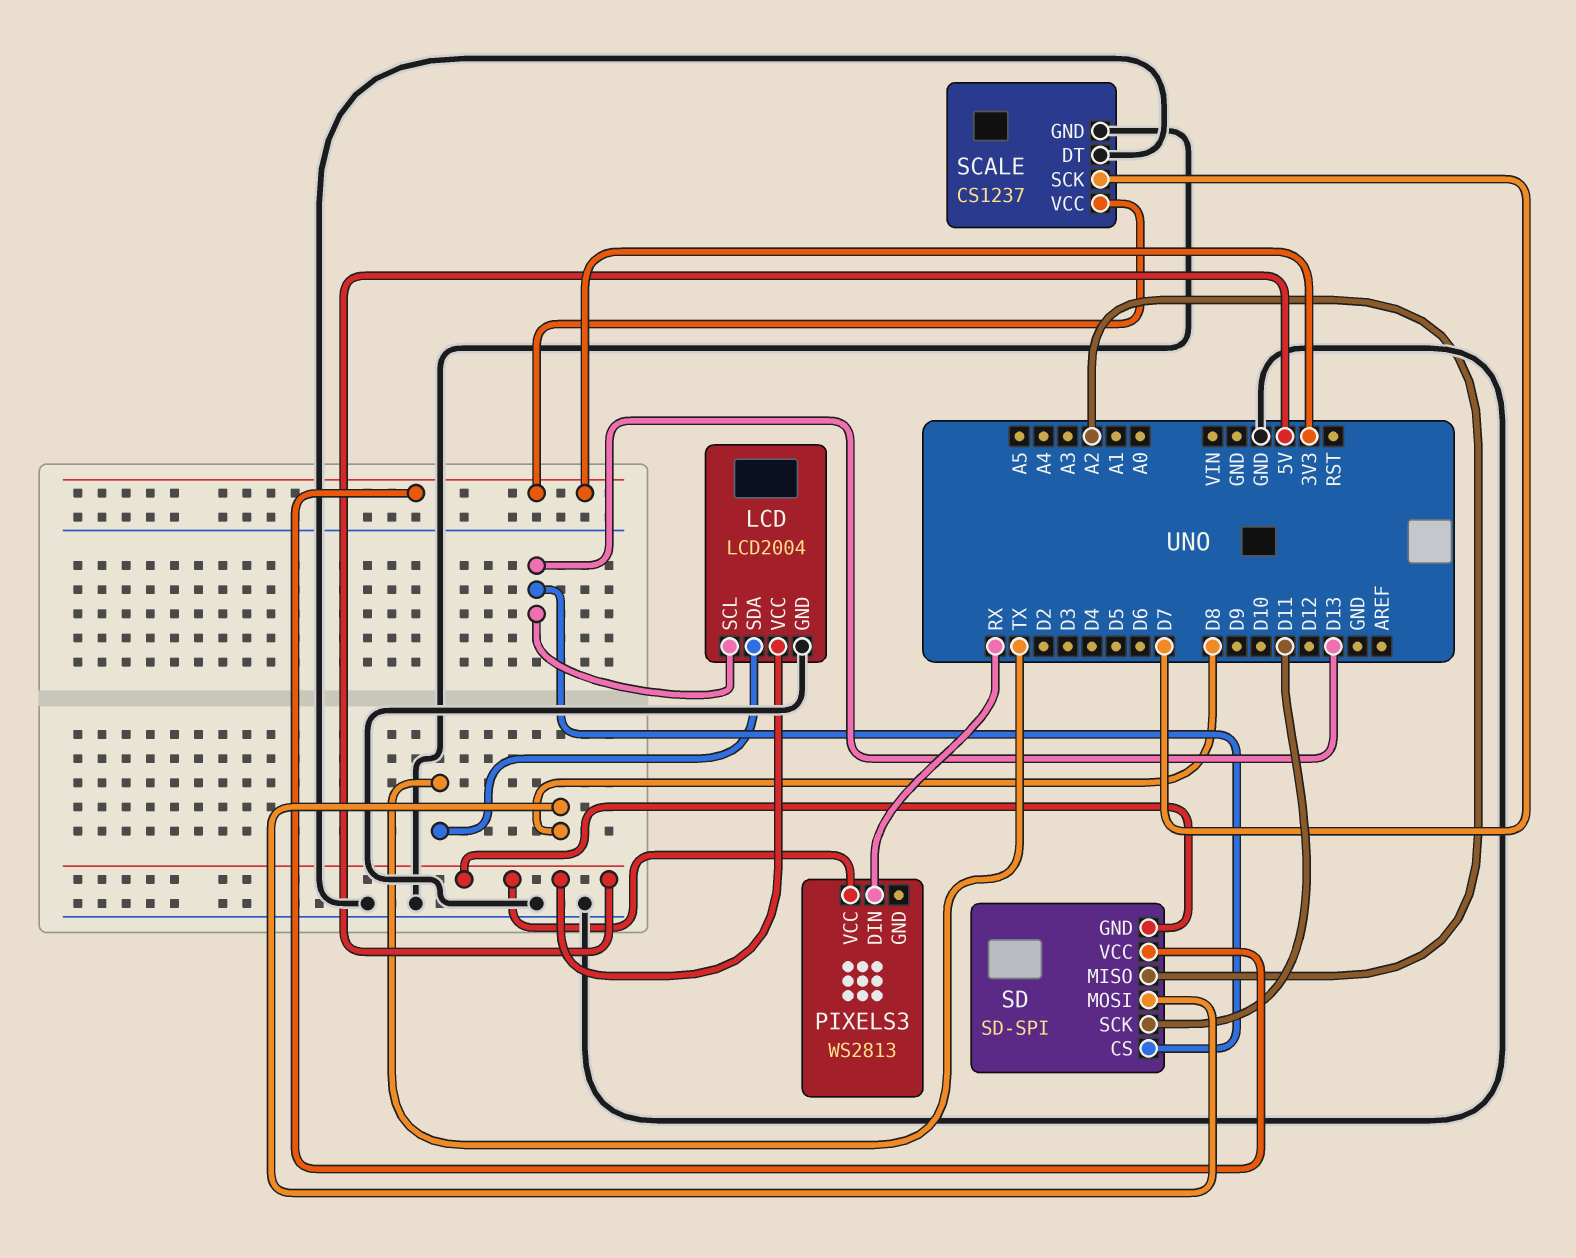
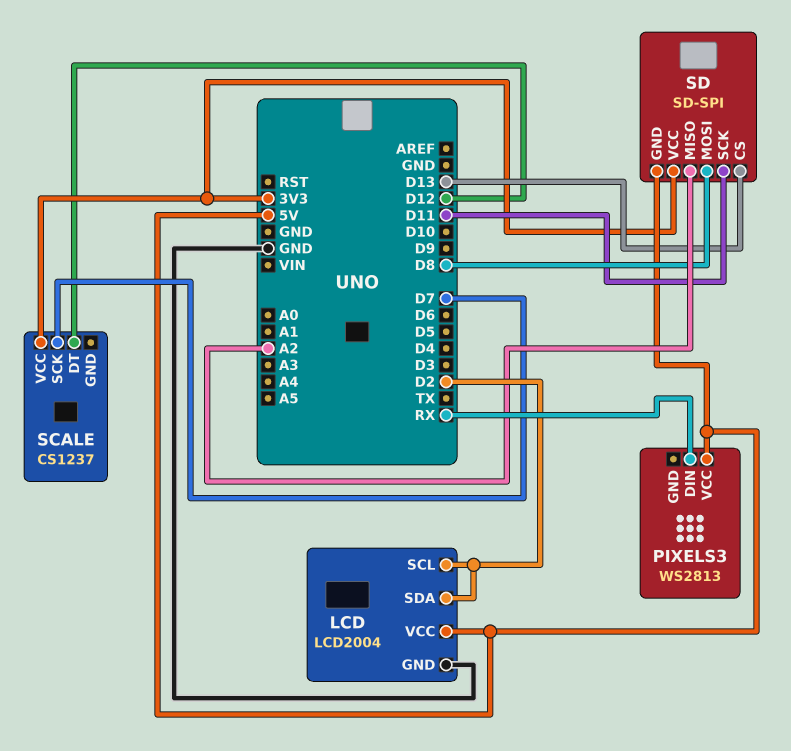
LCD pin SCL: D13 -> D2
LCD pin SDA: TX -> D2
SCALE pin DT: GND -> D12
SCALE pin GND: GND -> none

